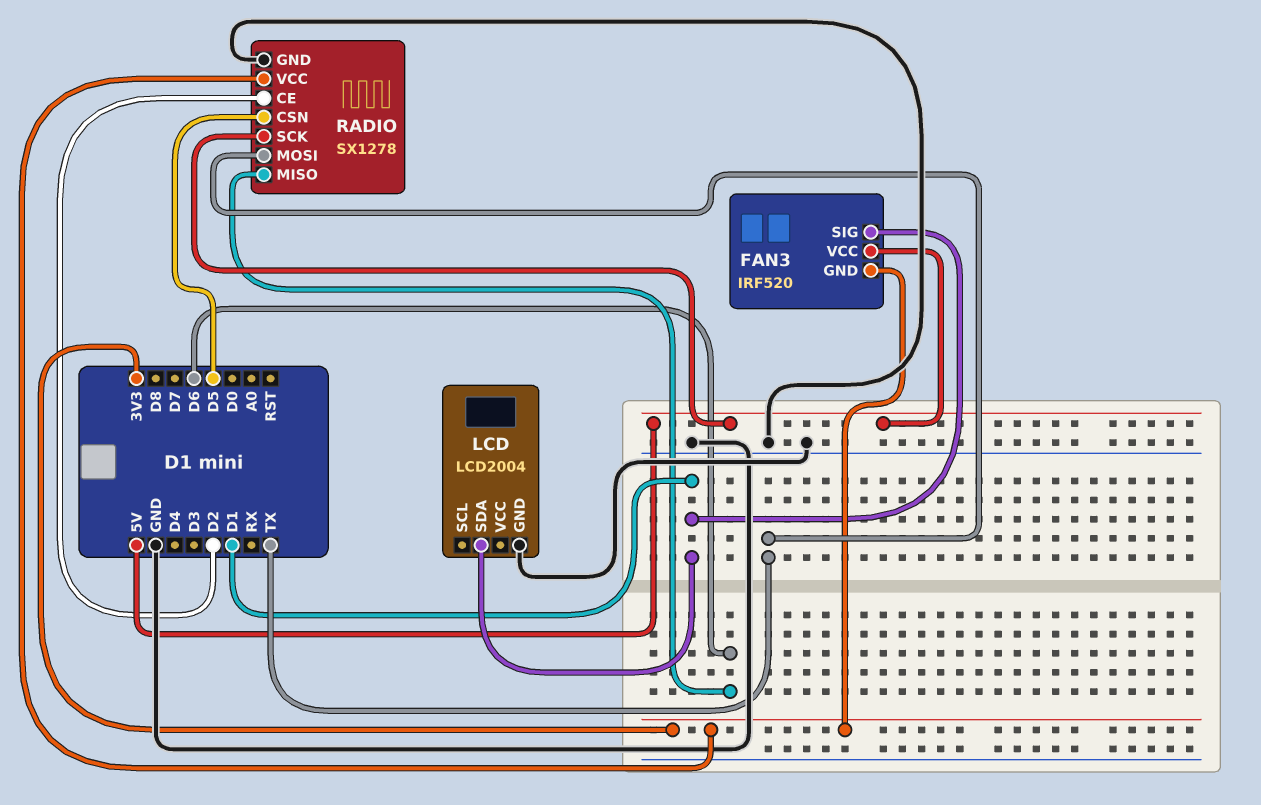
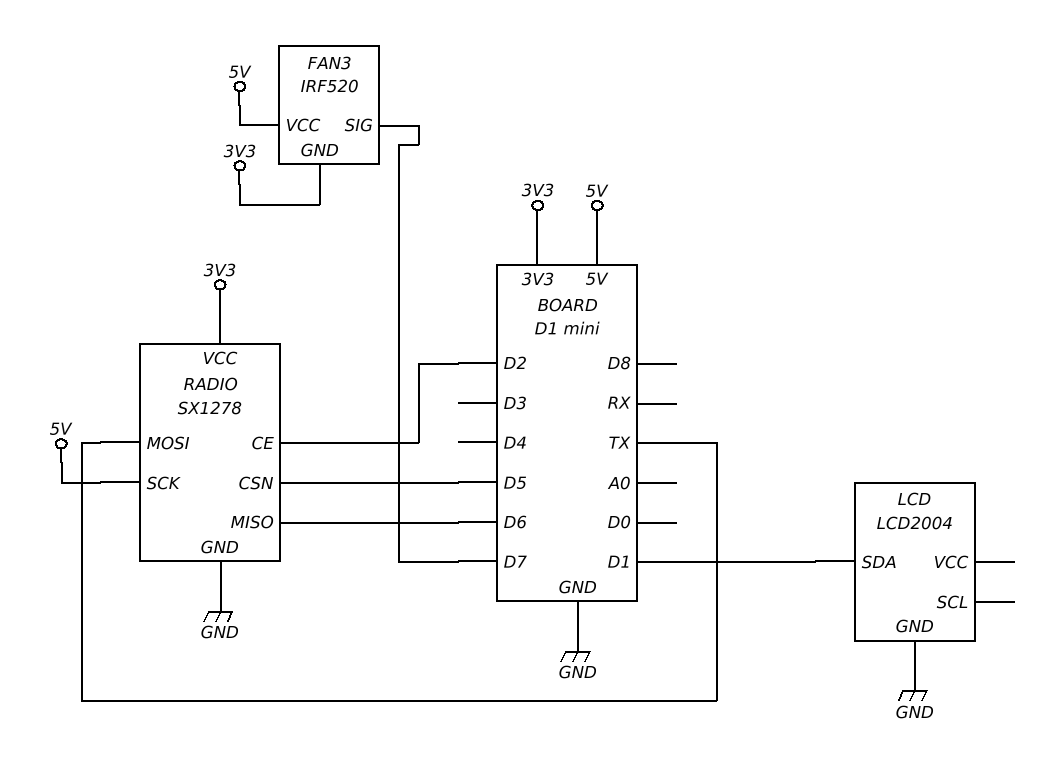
FAN3 pin SIG: D1 -> D7

